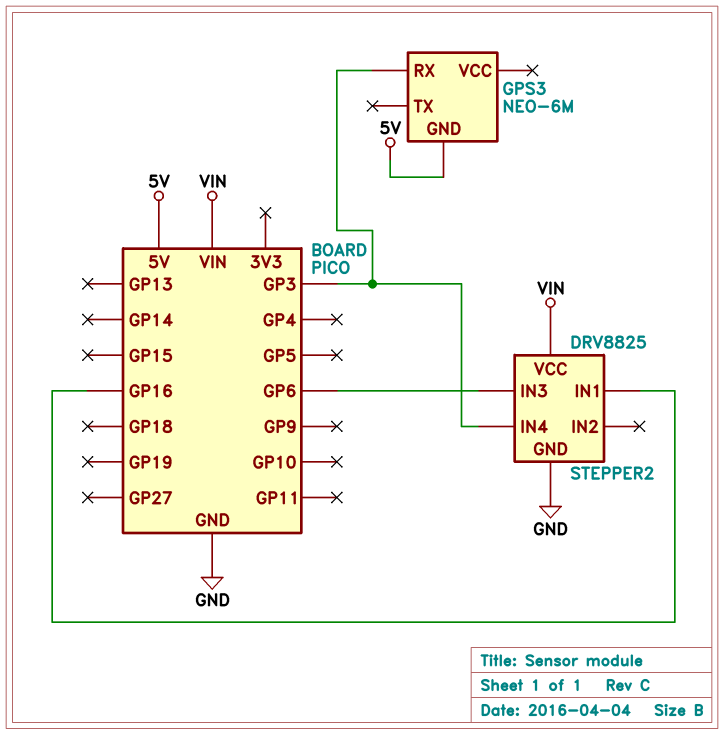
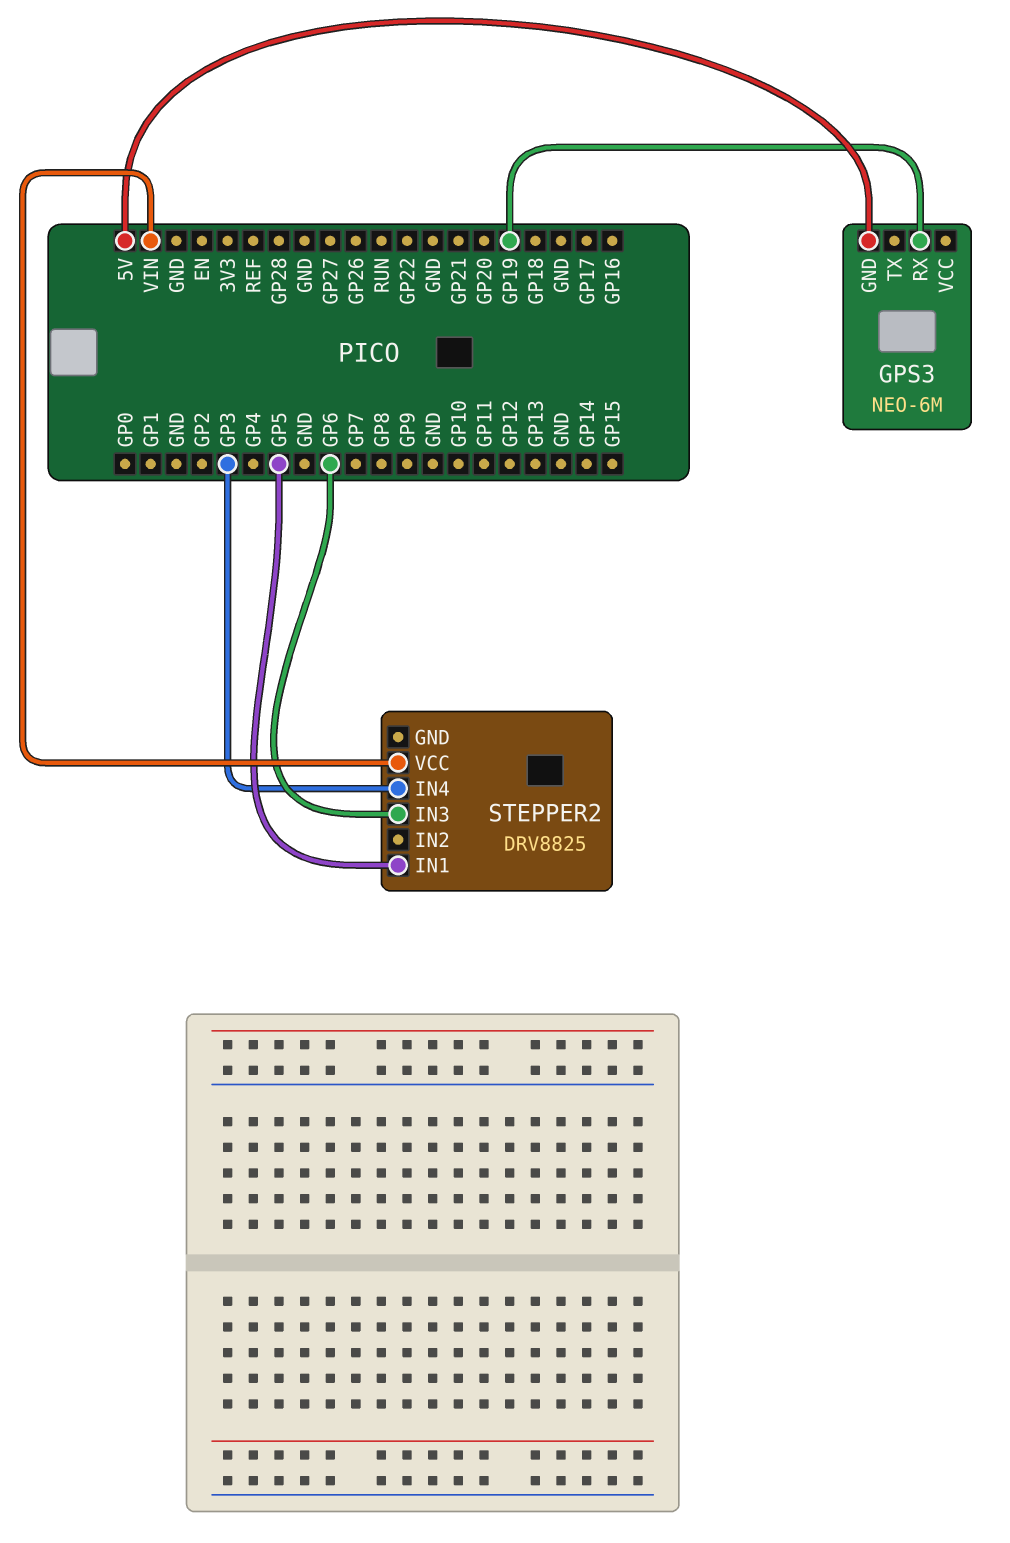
GPS3 pin RX: GP3 -> GP19
STEPPER2 pin GND: GND -> none
STEPPER2 pin IN1: GP16 -> GP5

